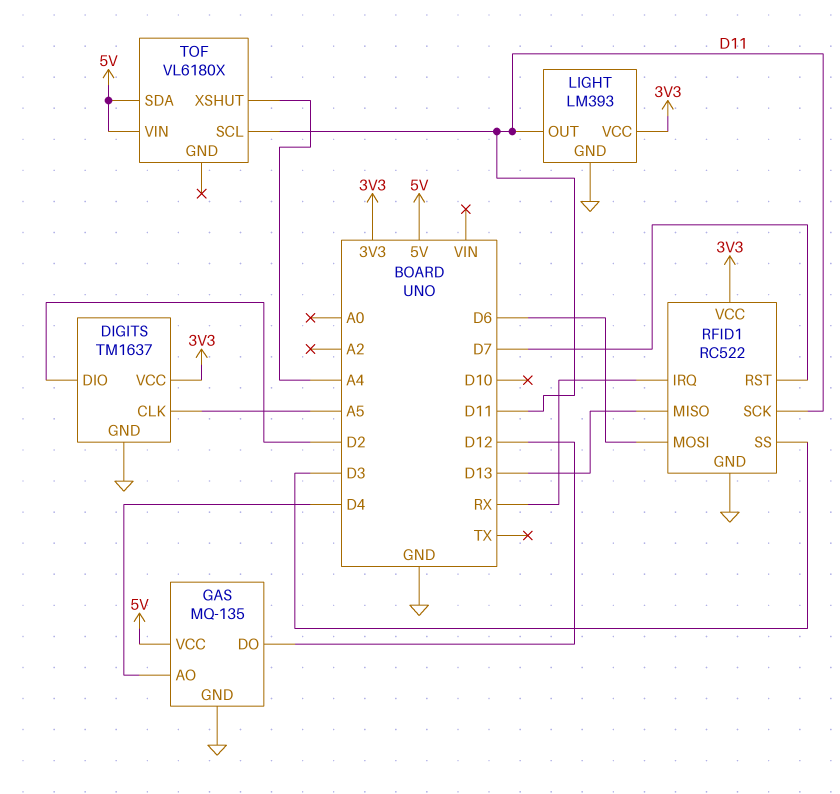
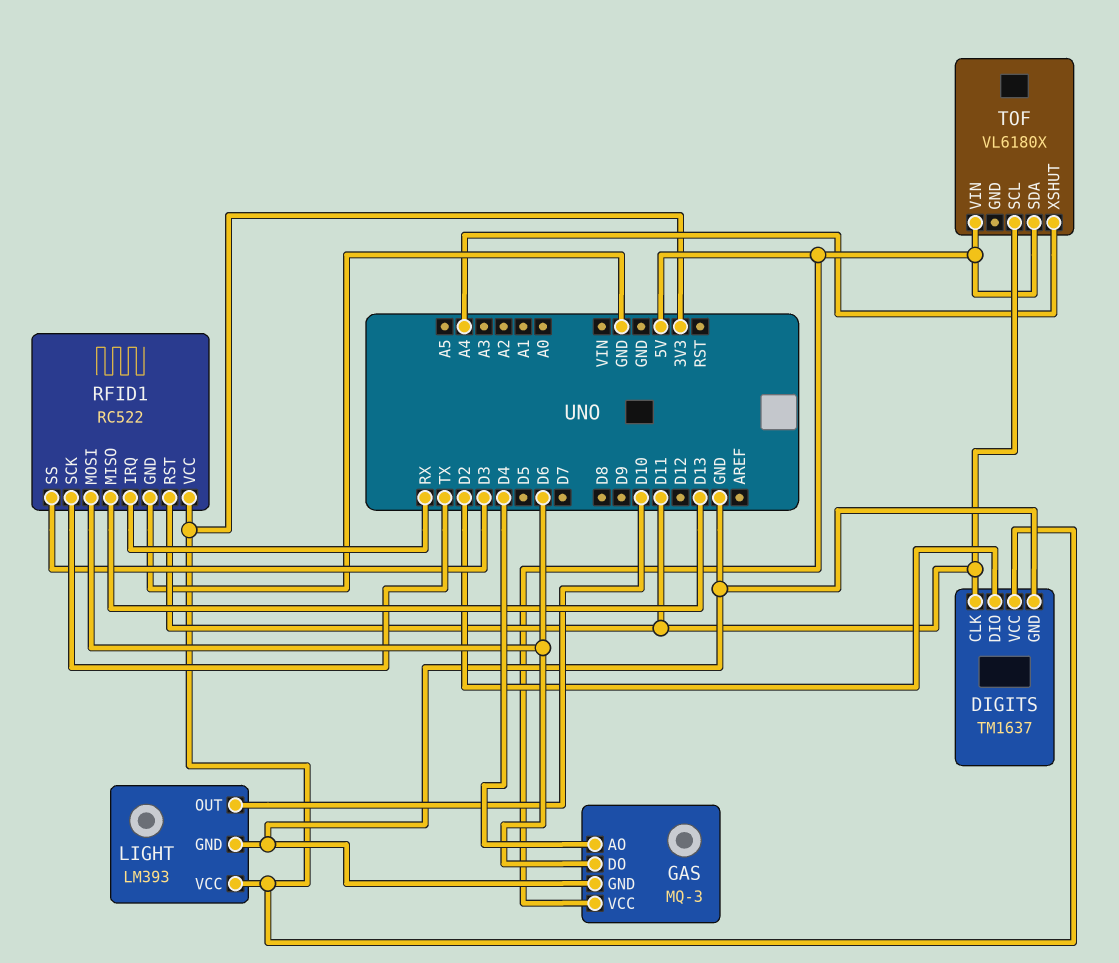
DIGITS pin CLK: A5 -> D11
GAS: MQ-135 -> MQ-3
GAS pin DO: D12 -> D6
LIGHT pin OUT: D11 -> D10
RFID1 pin RST: D7 -> D11
RFID1 pin SCK: D11 -> TX

